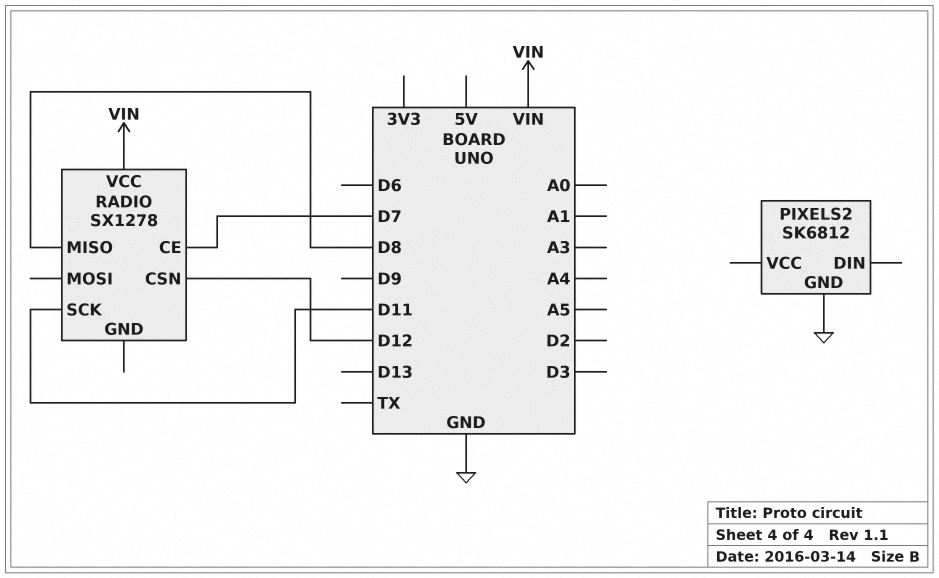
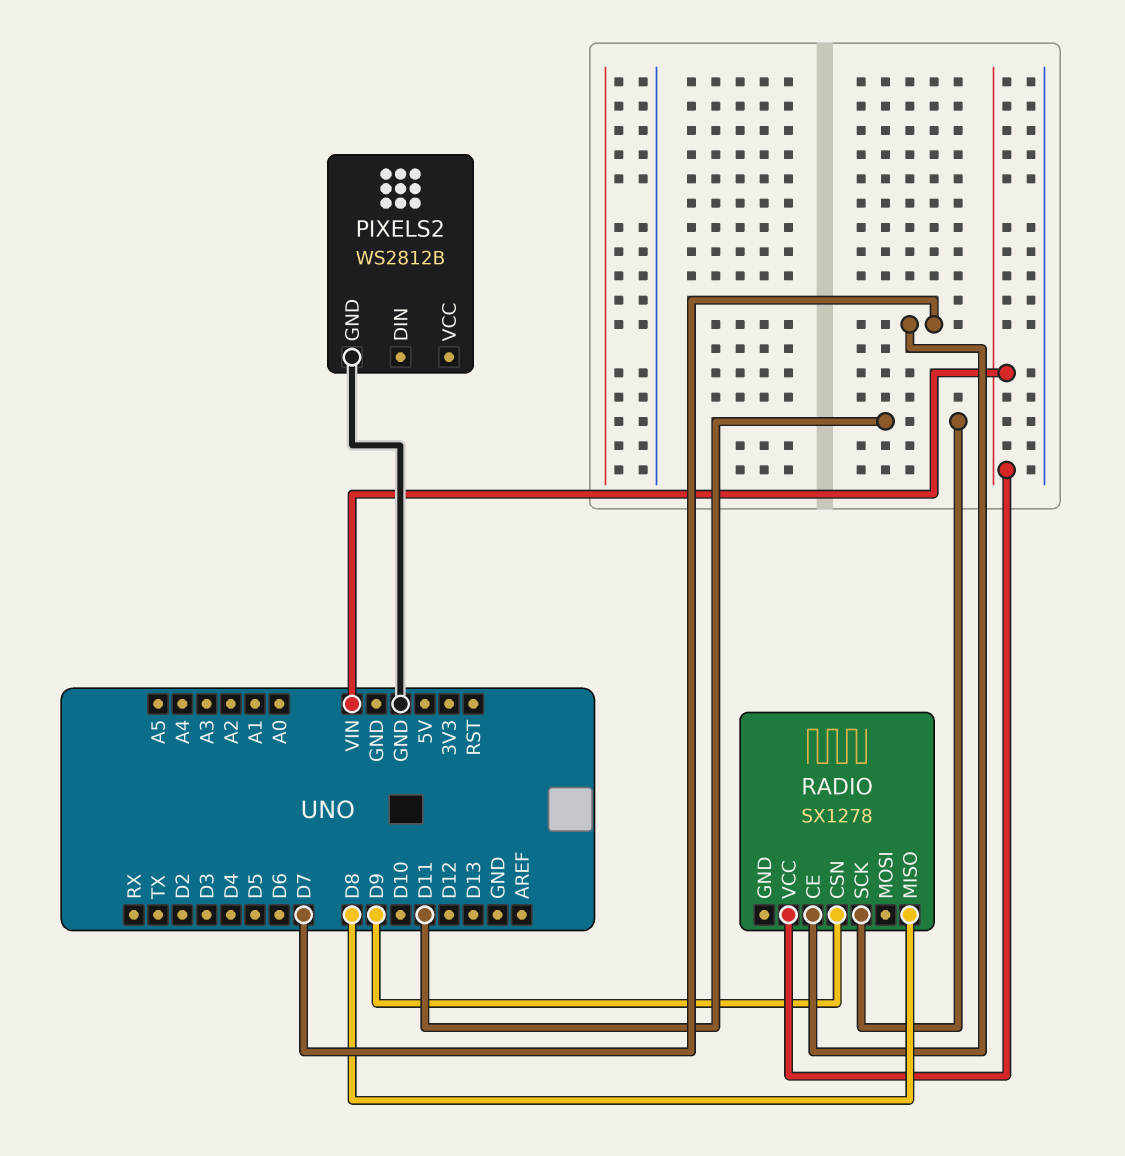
PIXELS2: SK6812 -> WS2812B
RADIO pin CSN: D12 -> D9

